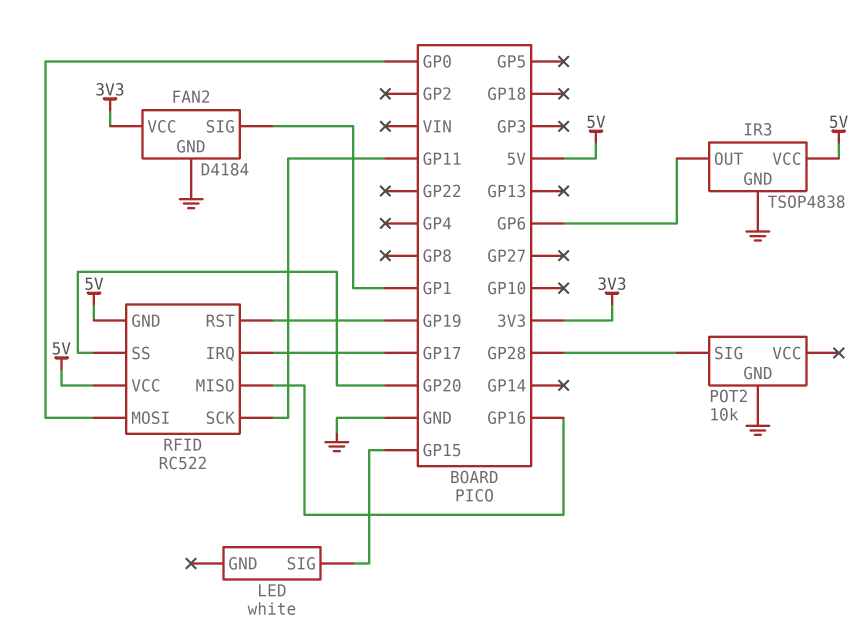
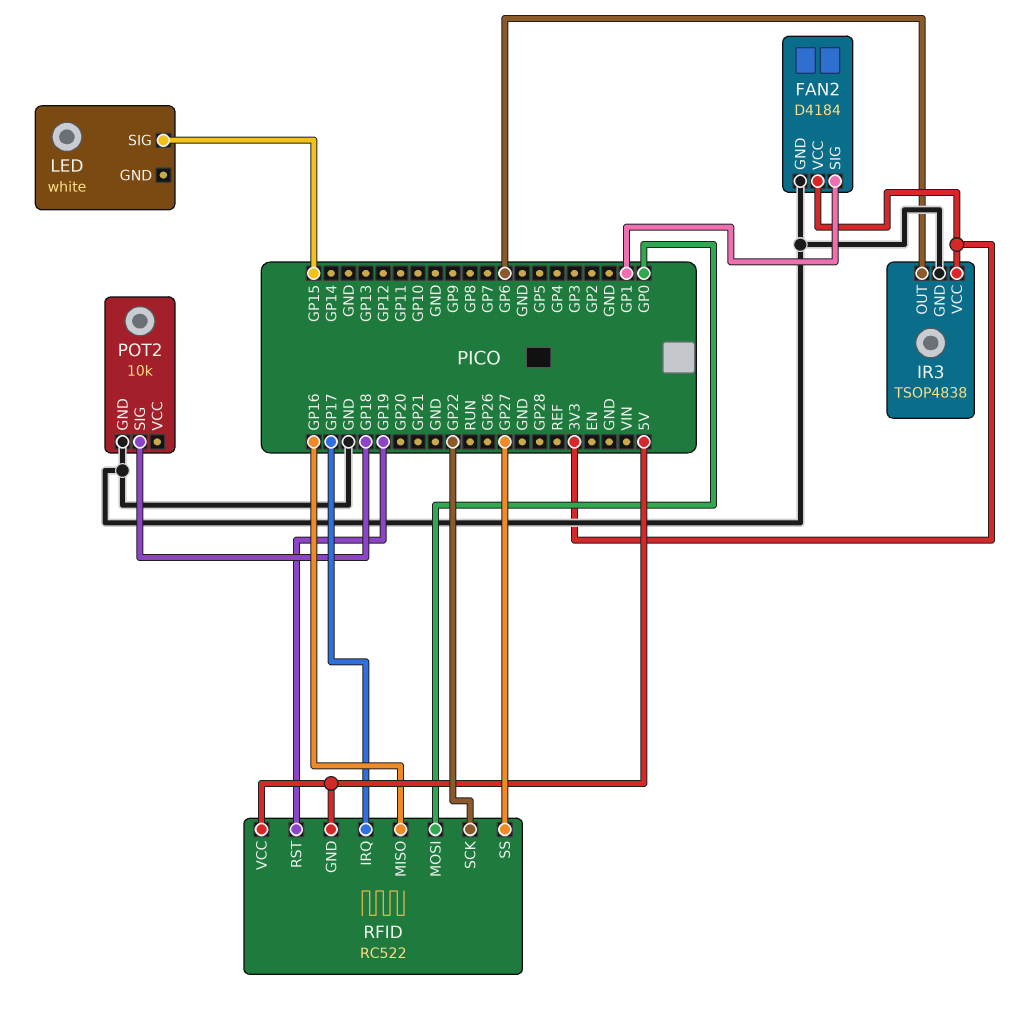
IR3 pin VCC: 5V -> 3V3
POT2 pin SIG: GP28 -> GP18
RFID pin SCK: GP11 -> GP22
RFID pin SS: GP20 -> GP27

